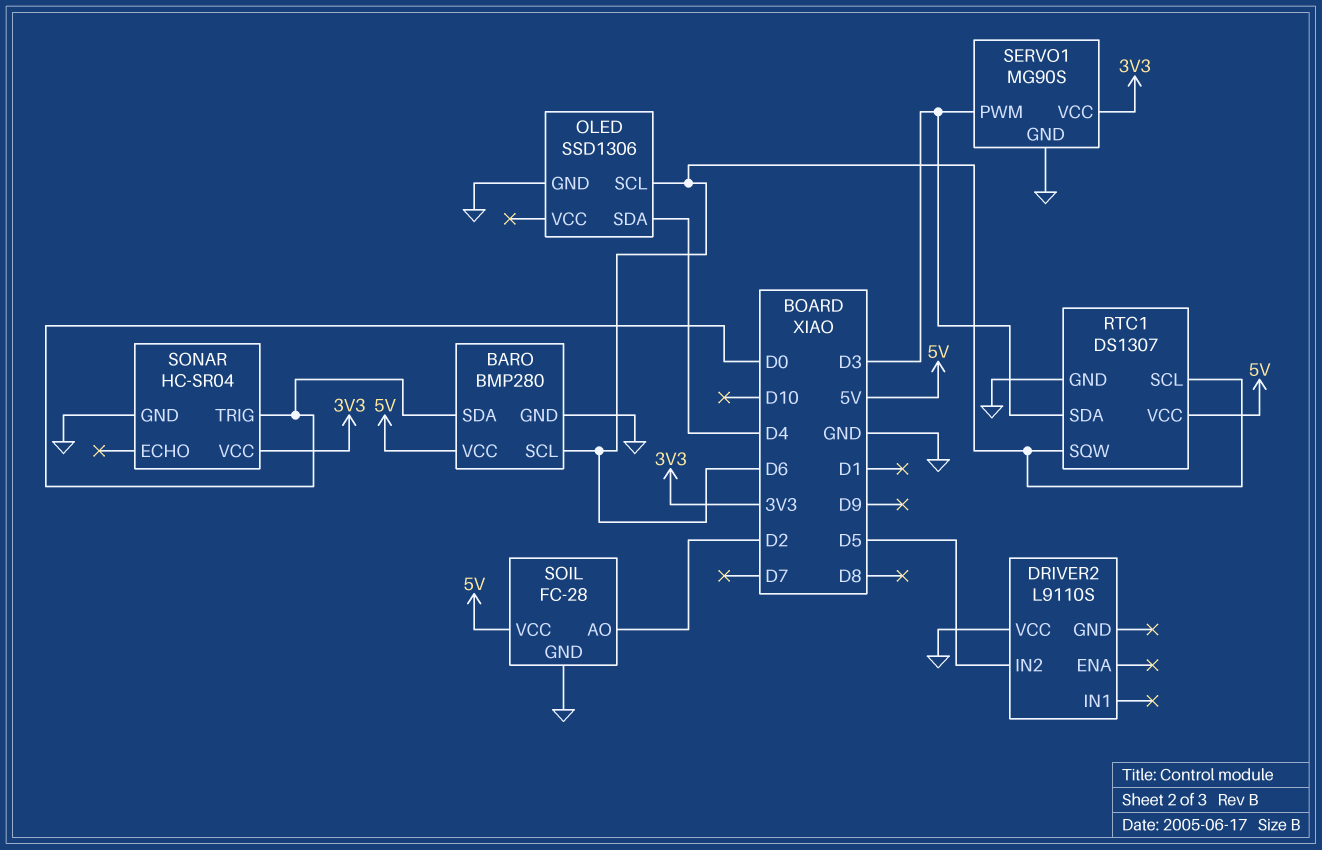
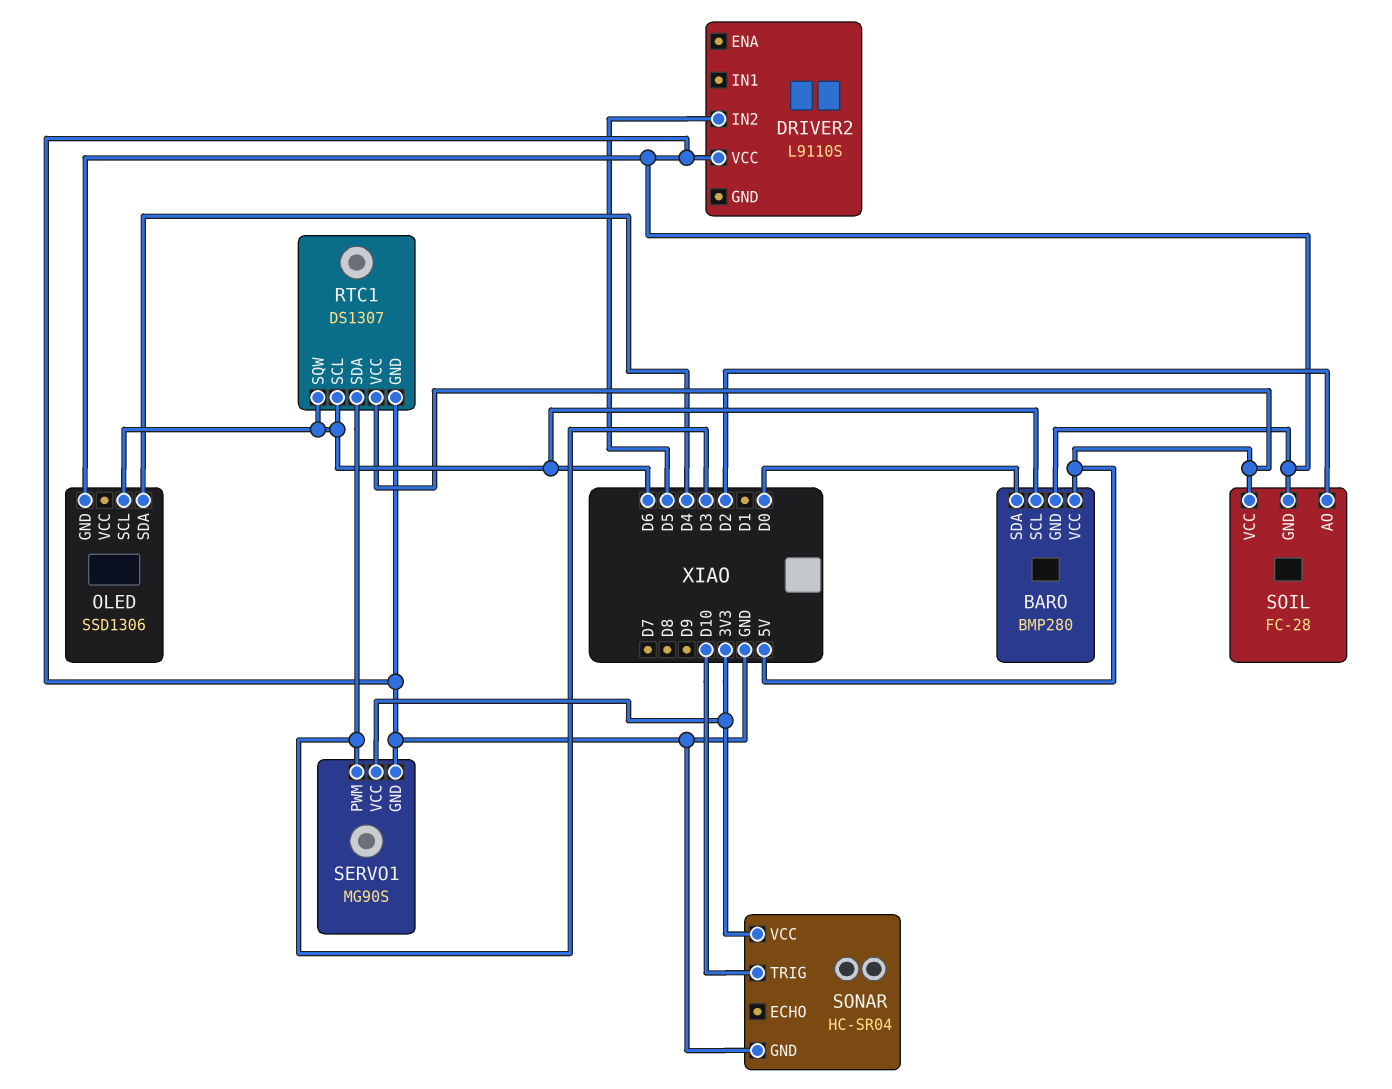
SONAR pin TRIG: D0 -> D10

